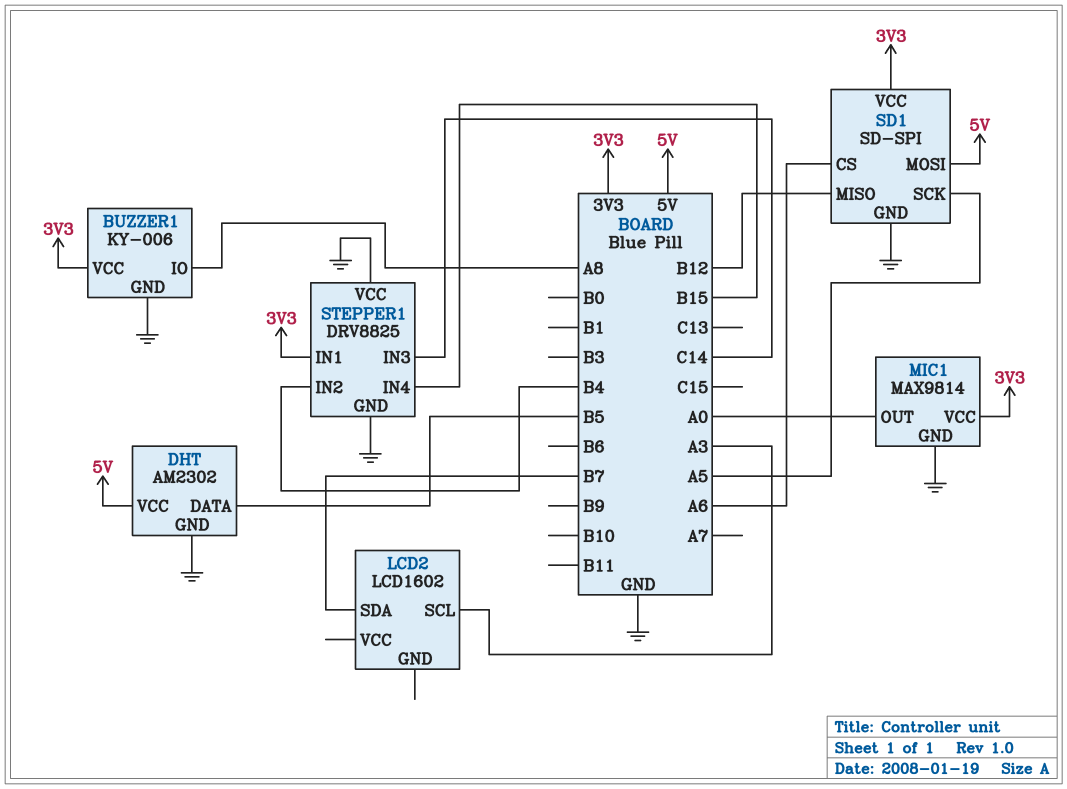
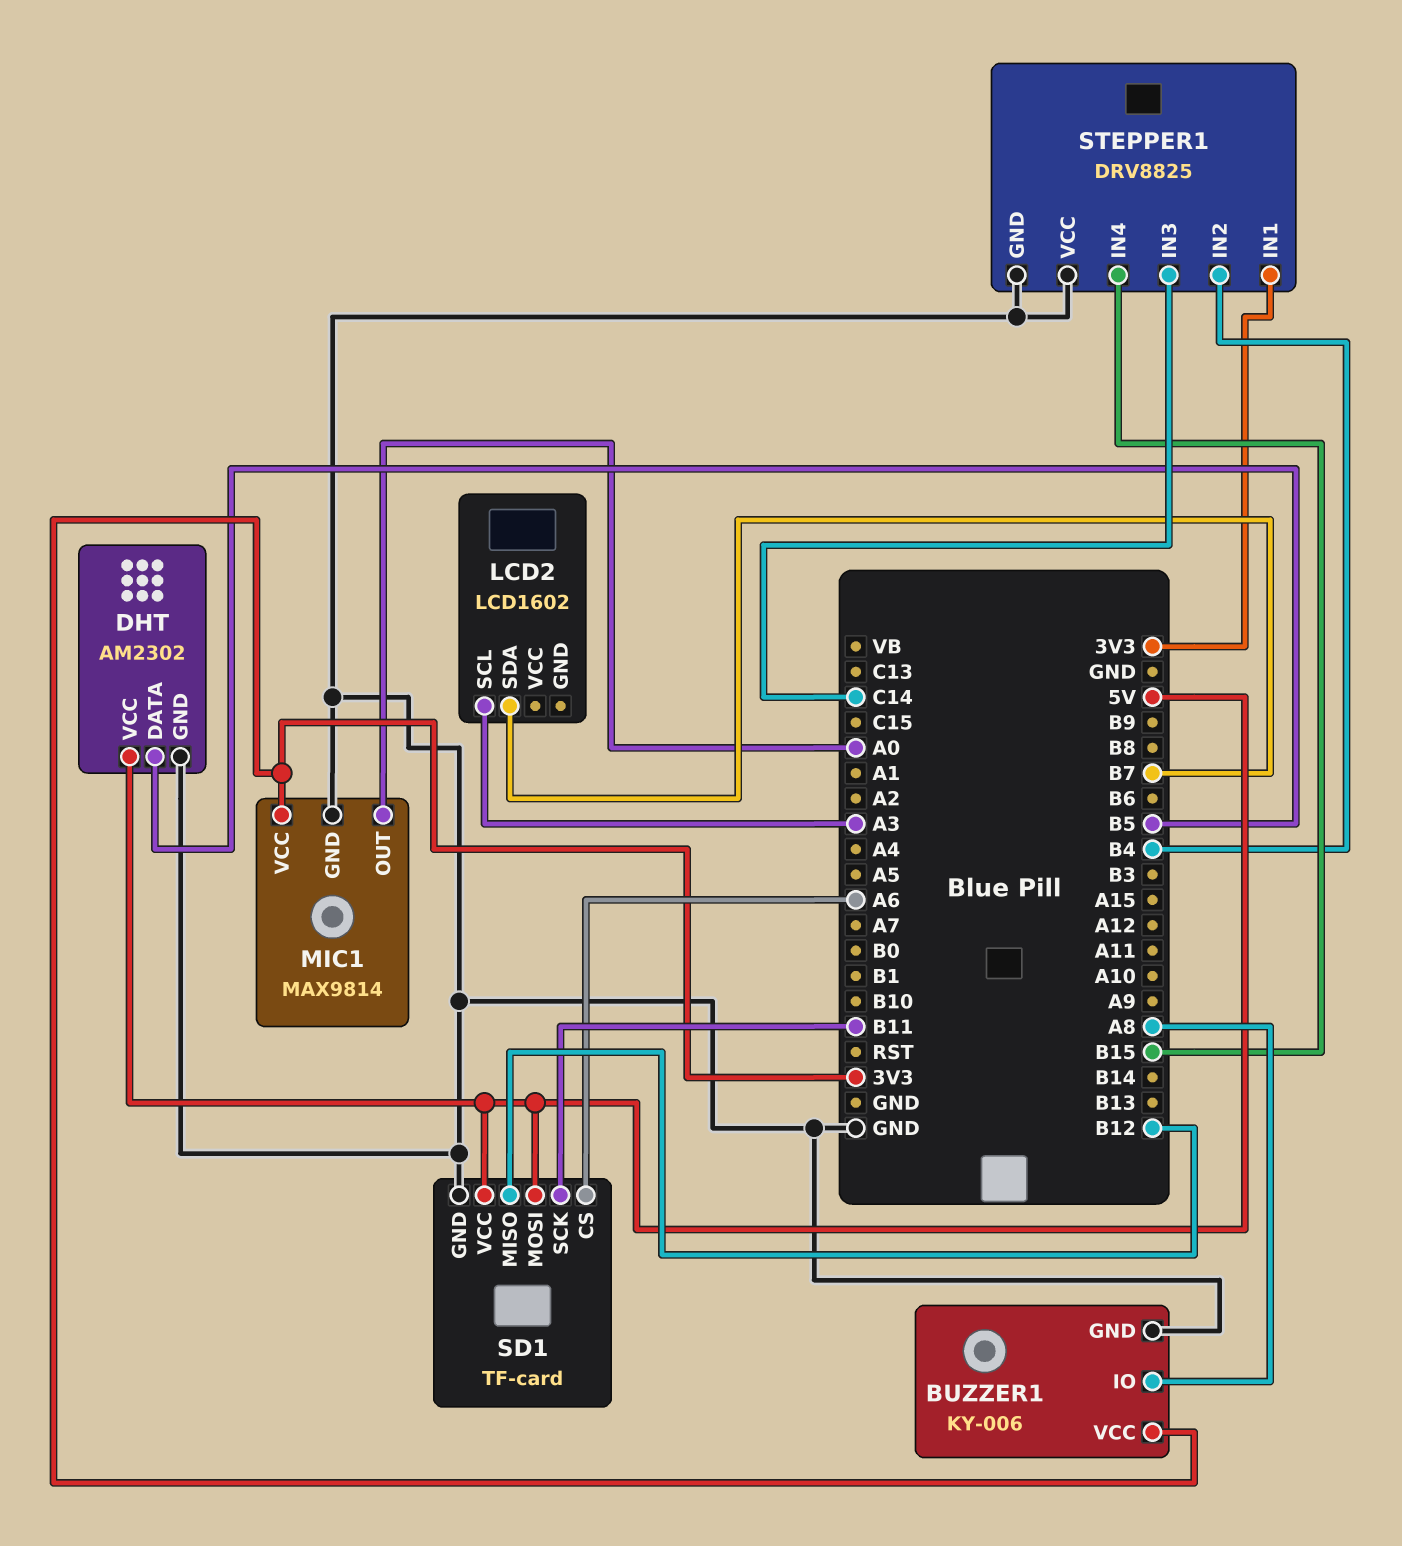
SD1: SD-SPI -> TF-card
SD1 pin SCK: A5 -> B11
SD1 pin VCC: 3V3 -> 5V

